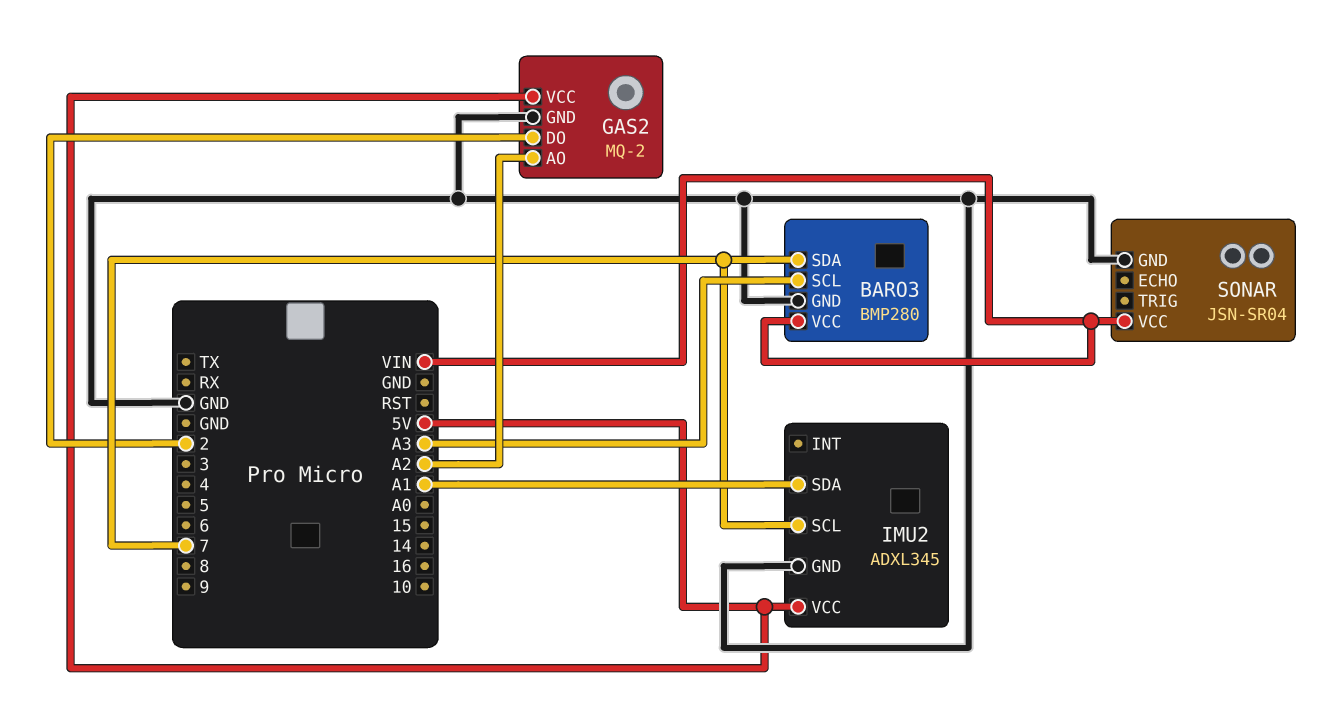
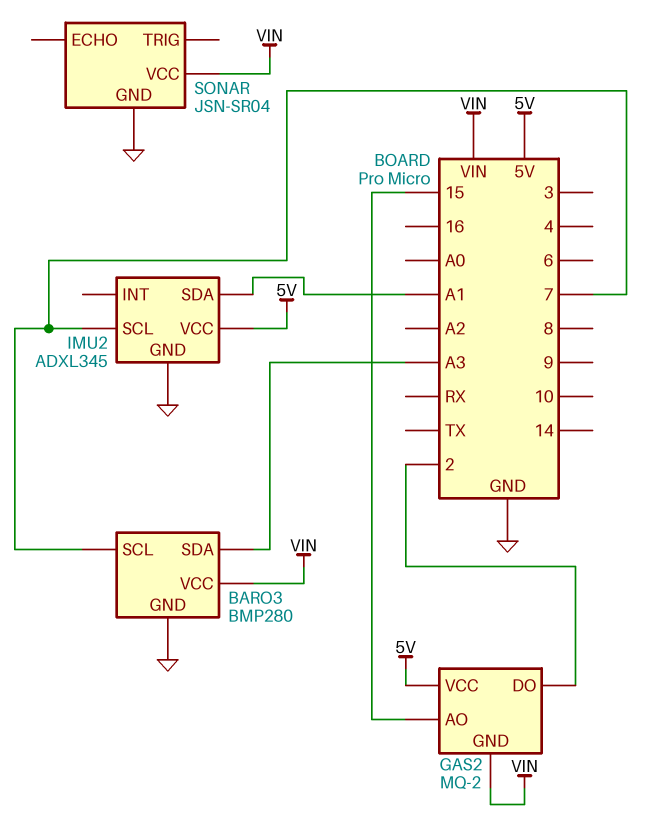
BARO3 pin SCL: A3 -> 7
BARO3 pin SDA: 7 -> A3
GAS2 pin AO: A2 -> 15
GAS2 pin GND: GND -> VIN

